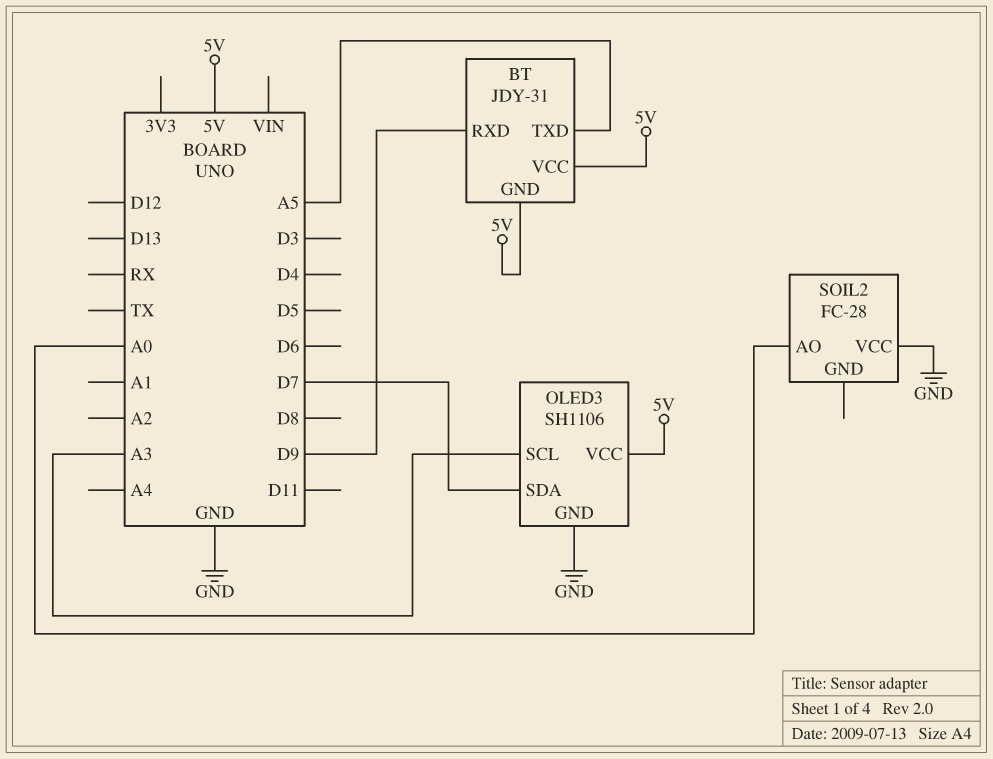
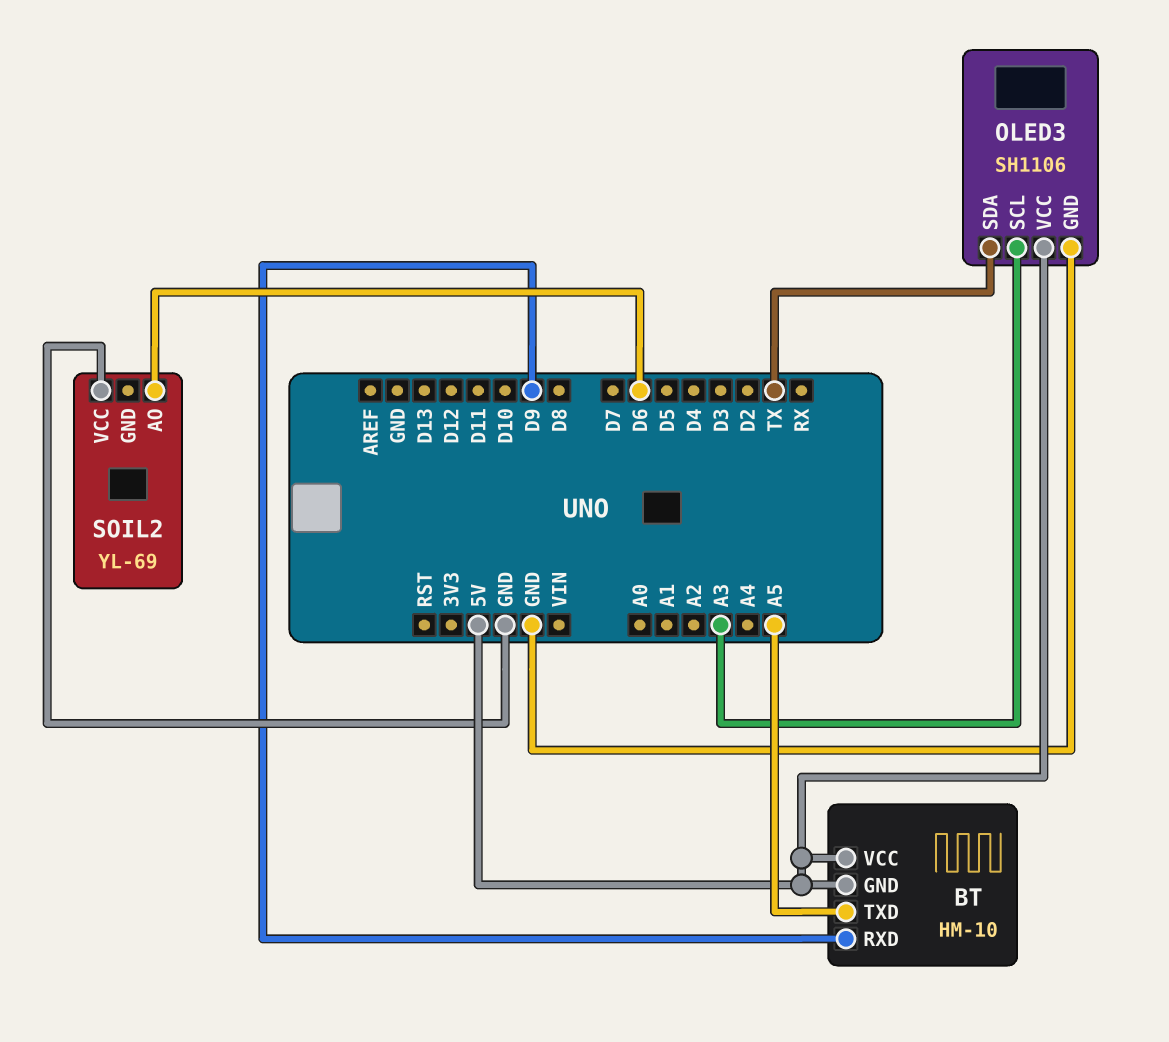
BT: JDY-31 -> HM-10
OLED3 pin SDA: D7 -> TX
SOIL2: FC-28 -> YL-69
SOIL2 pin AO: A0 -> D6

